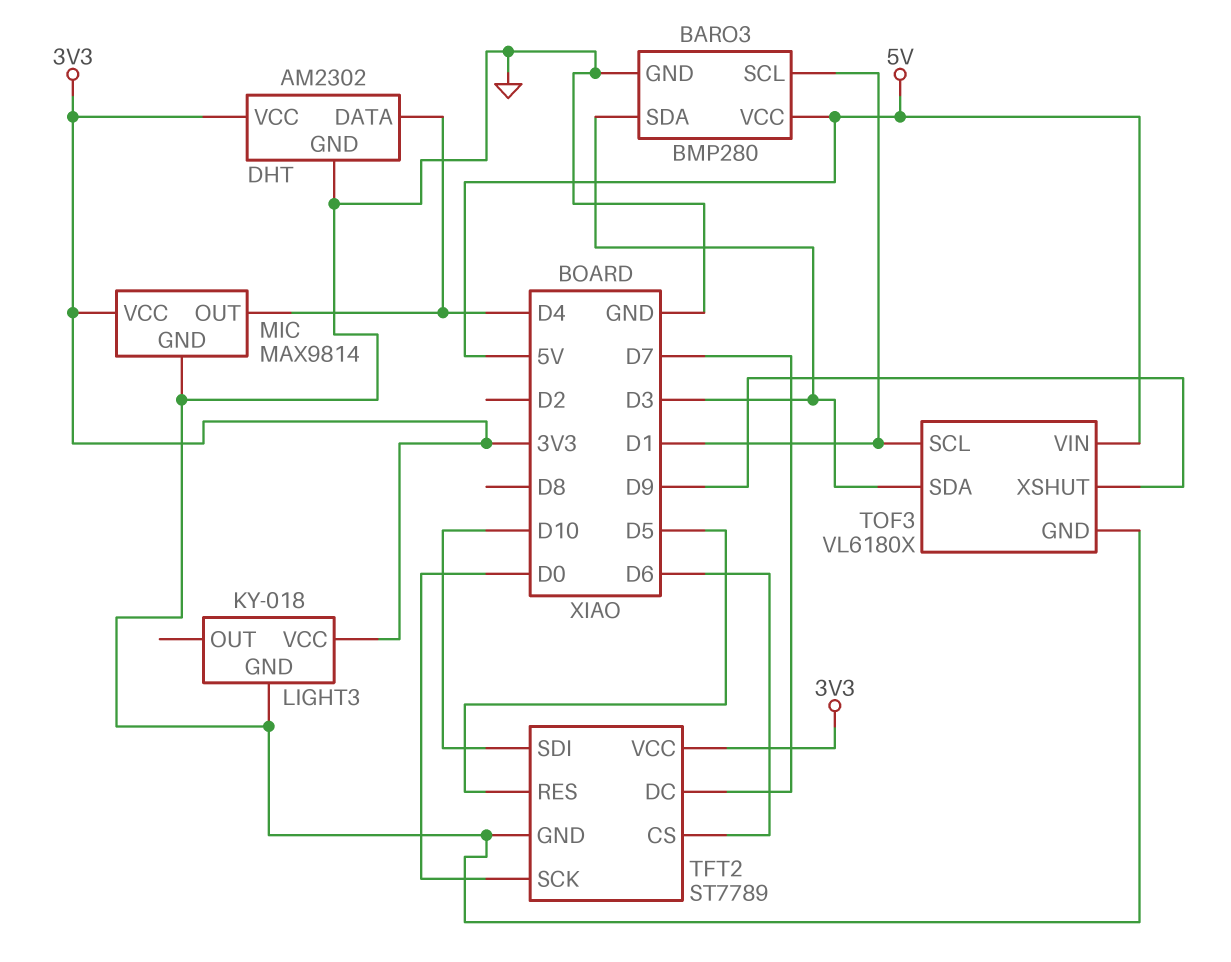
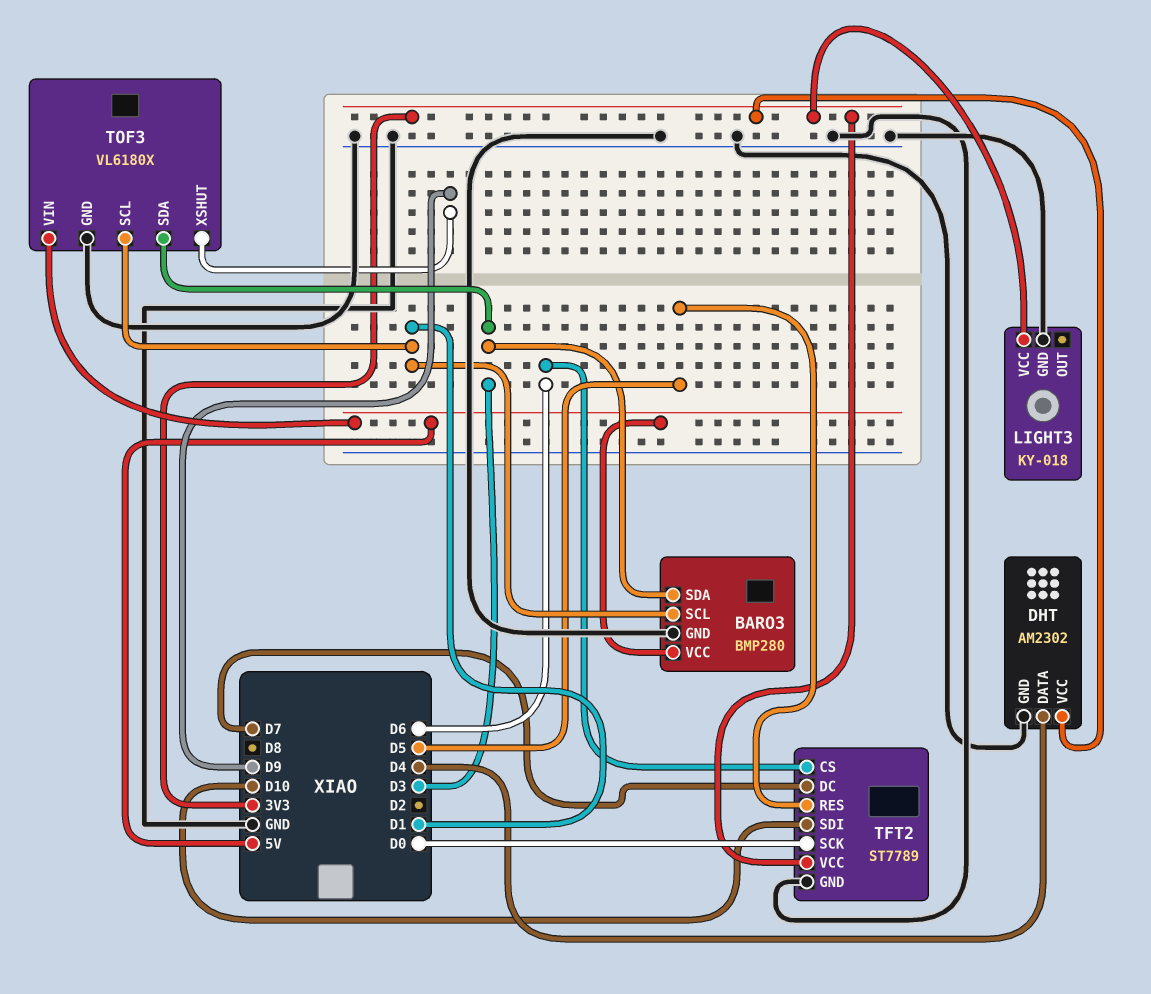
MIC: MAX9814 -> none
MIC pin GND: GND -> none
MIC pin OUT: D4 -> none
MIC pin VCC: 3V3 -> none

